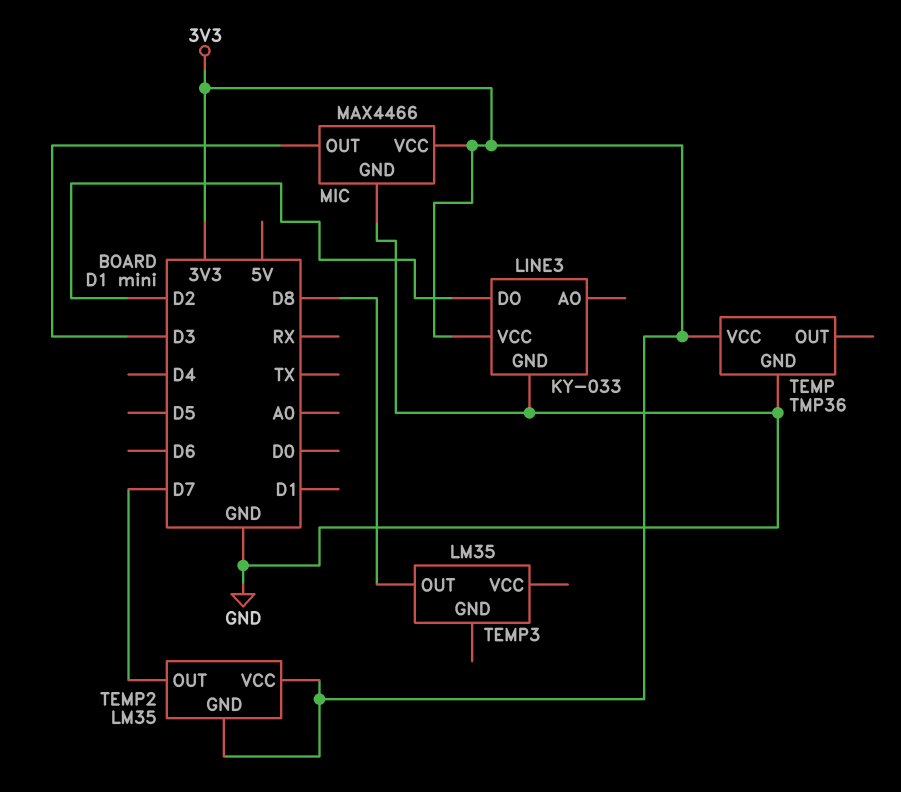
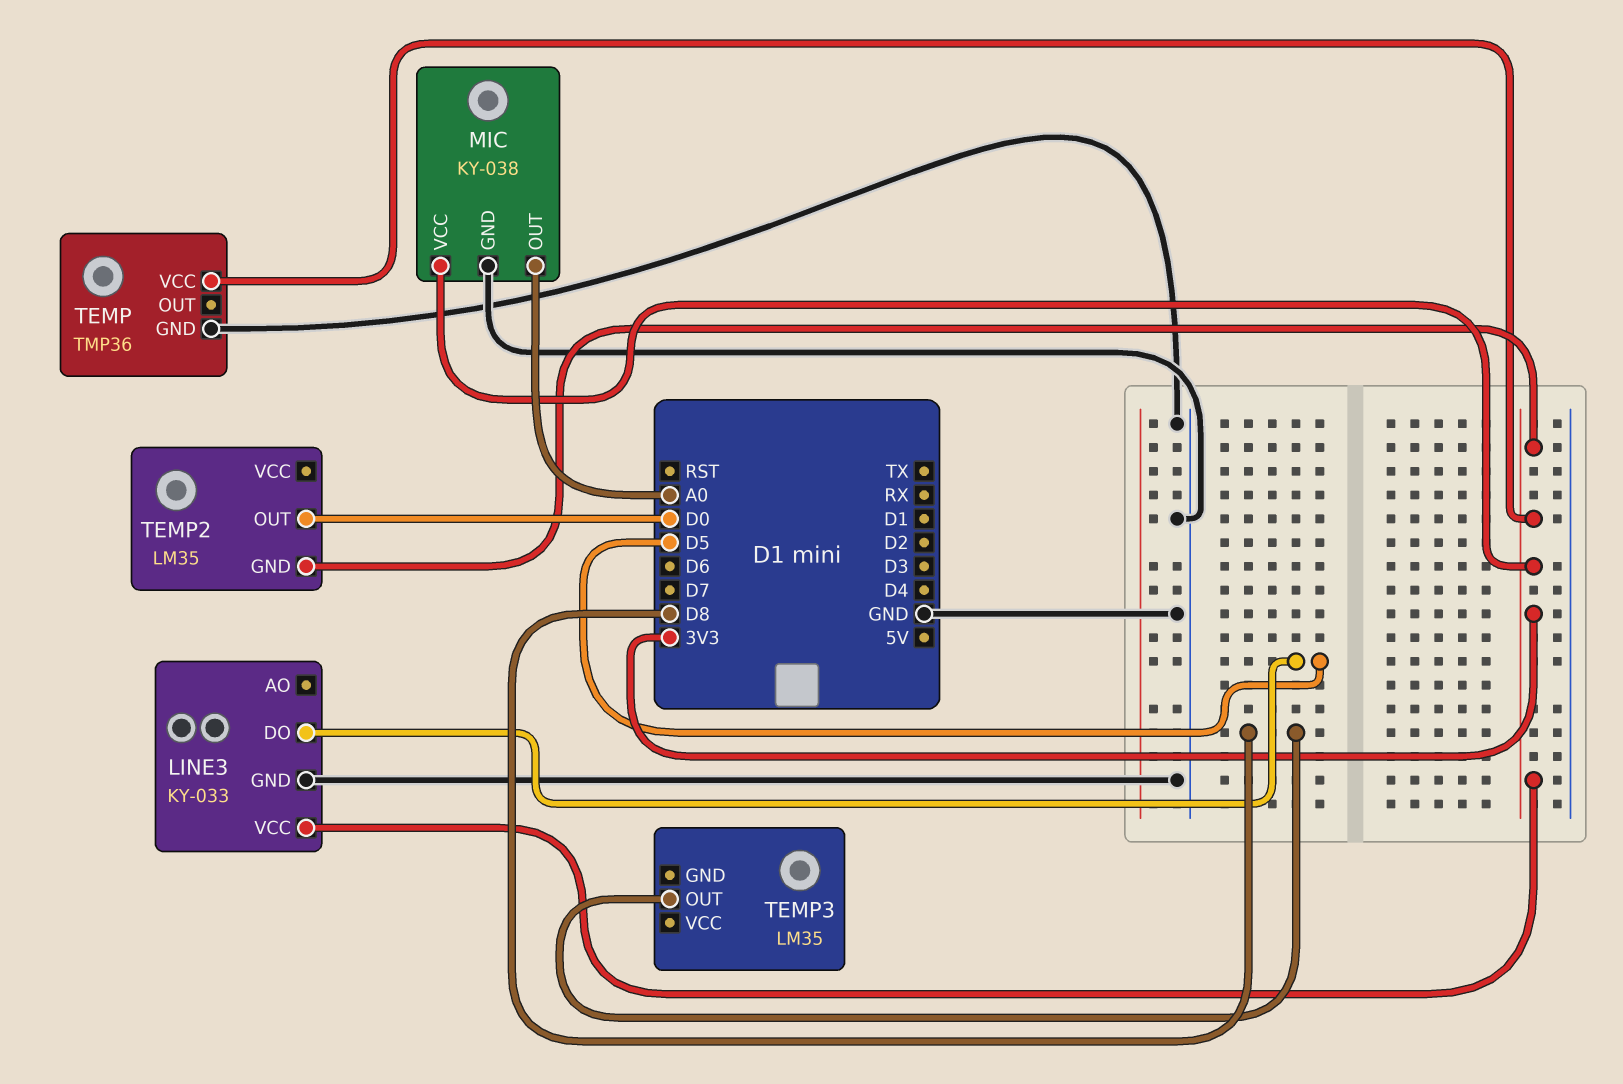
LINE3 pin DO: D2 -> D5
MIC: MAX4466 -> KY-038
MIC pin OUT: D3 -> A0
TEMP2 pin OUT: D7 -> D0
TEMP2 pin VCC: 3V3 -> none

